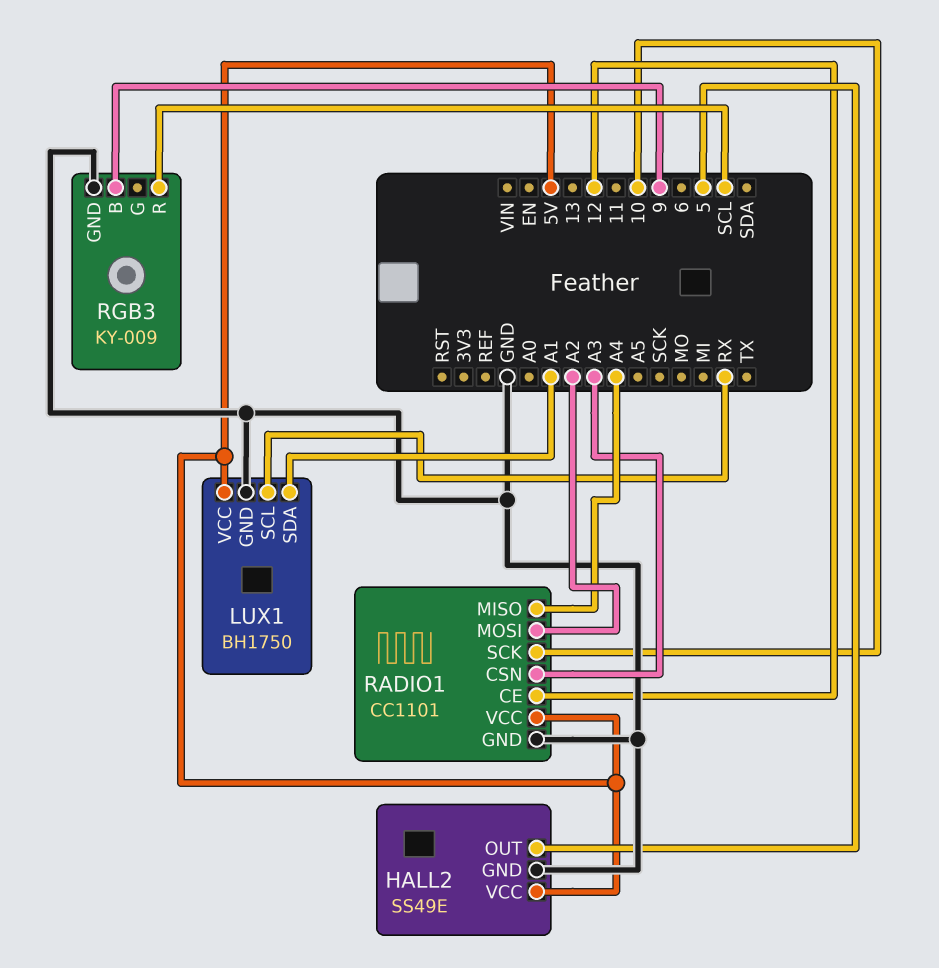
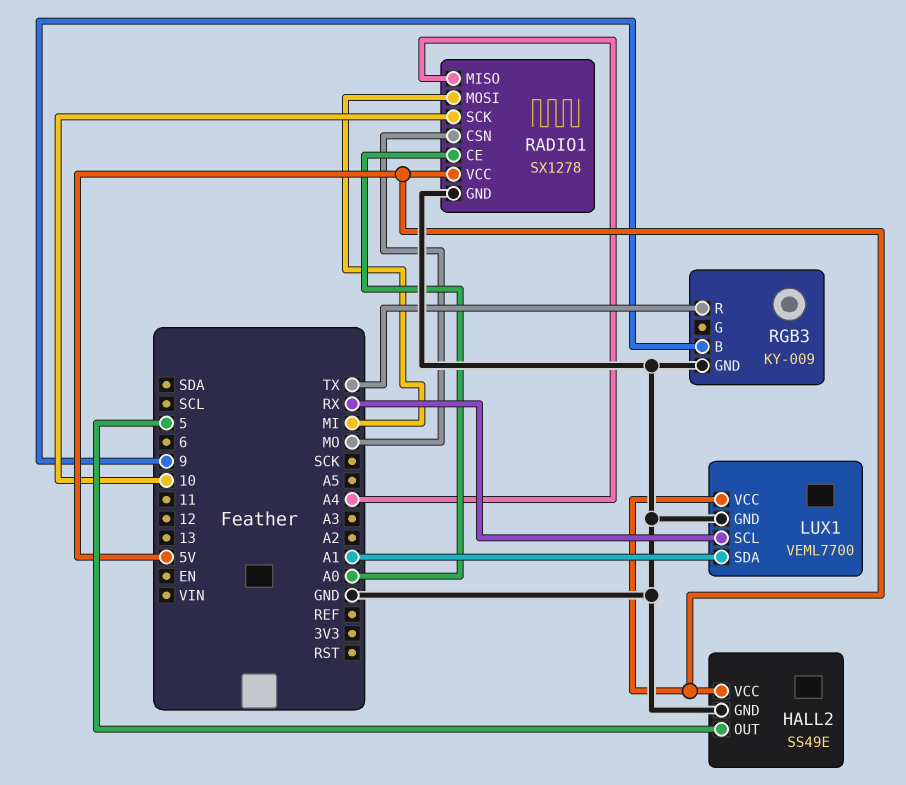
LUX1: BH1750 -> VEML7700
RADIO1: CC1101 -> SX1278
RADIO1 pin CE: 12 -> A0
RADIO1 pin CSN: A3 -> MO
RADIO1 pin MOSI: A2 -> MI
RGB3 pin R: SCL -> TX

